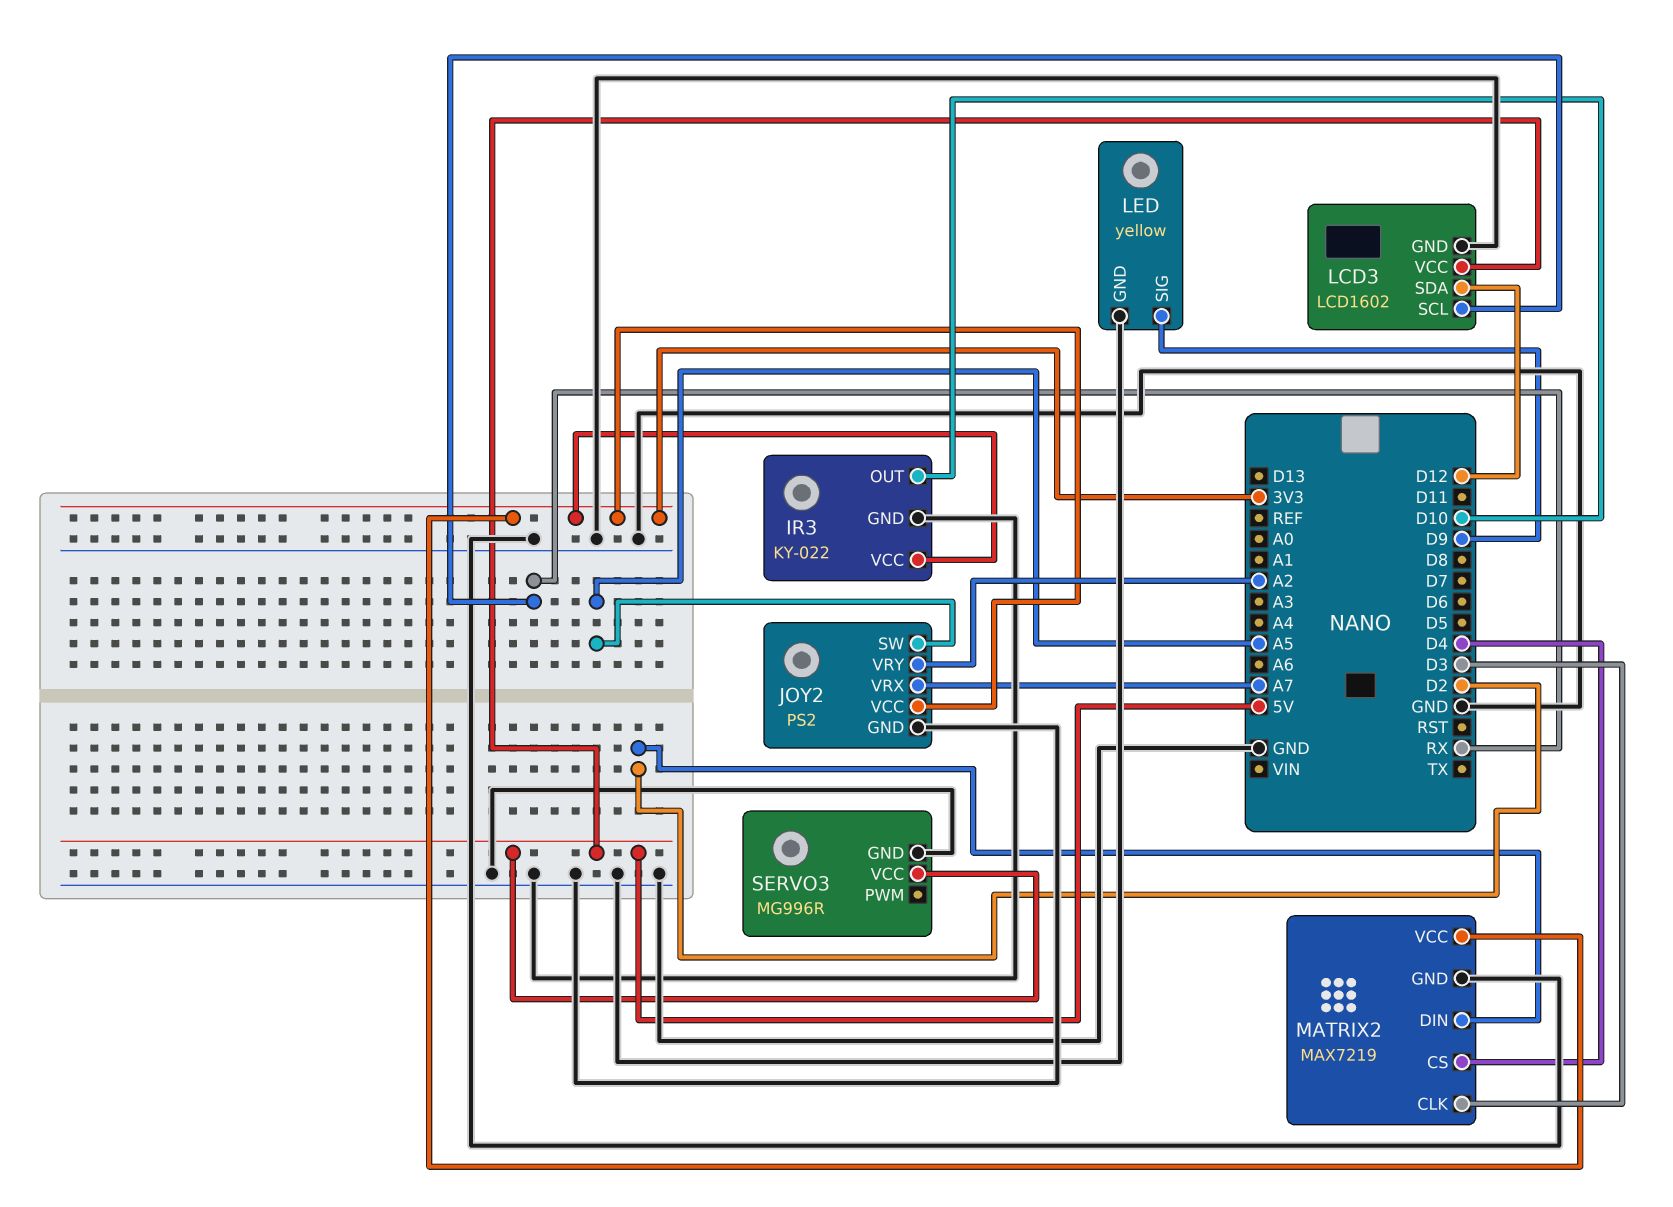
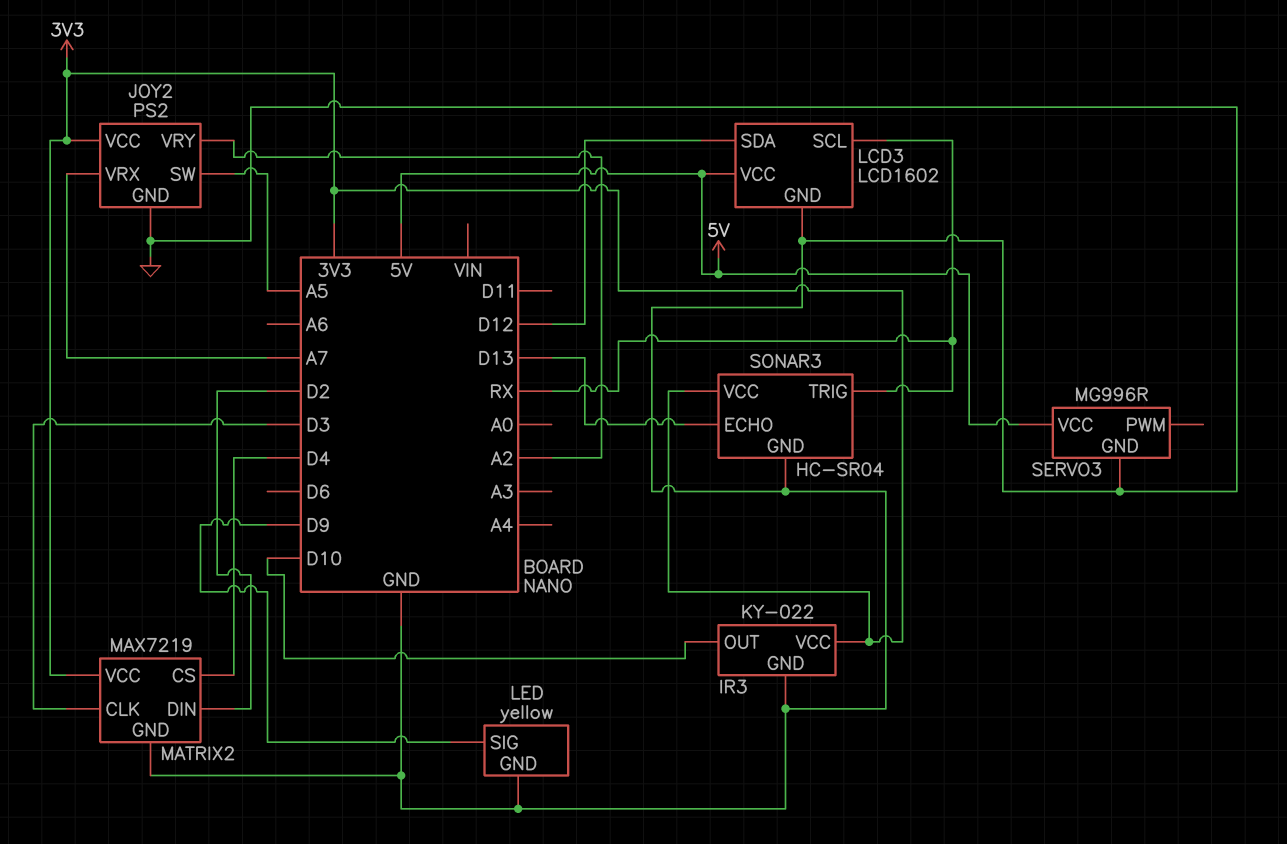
SONAR3: none -> HC-SR04
SONAR3 pin ECHO: none -> D13
SONAR3 pin GND: none -> GND
SONAR3 pin TRIG: none -> RX
SONAR3 pin VCC: none -> 3V3

